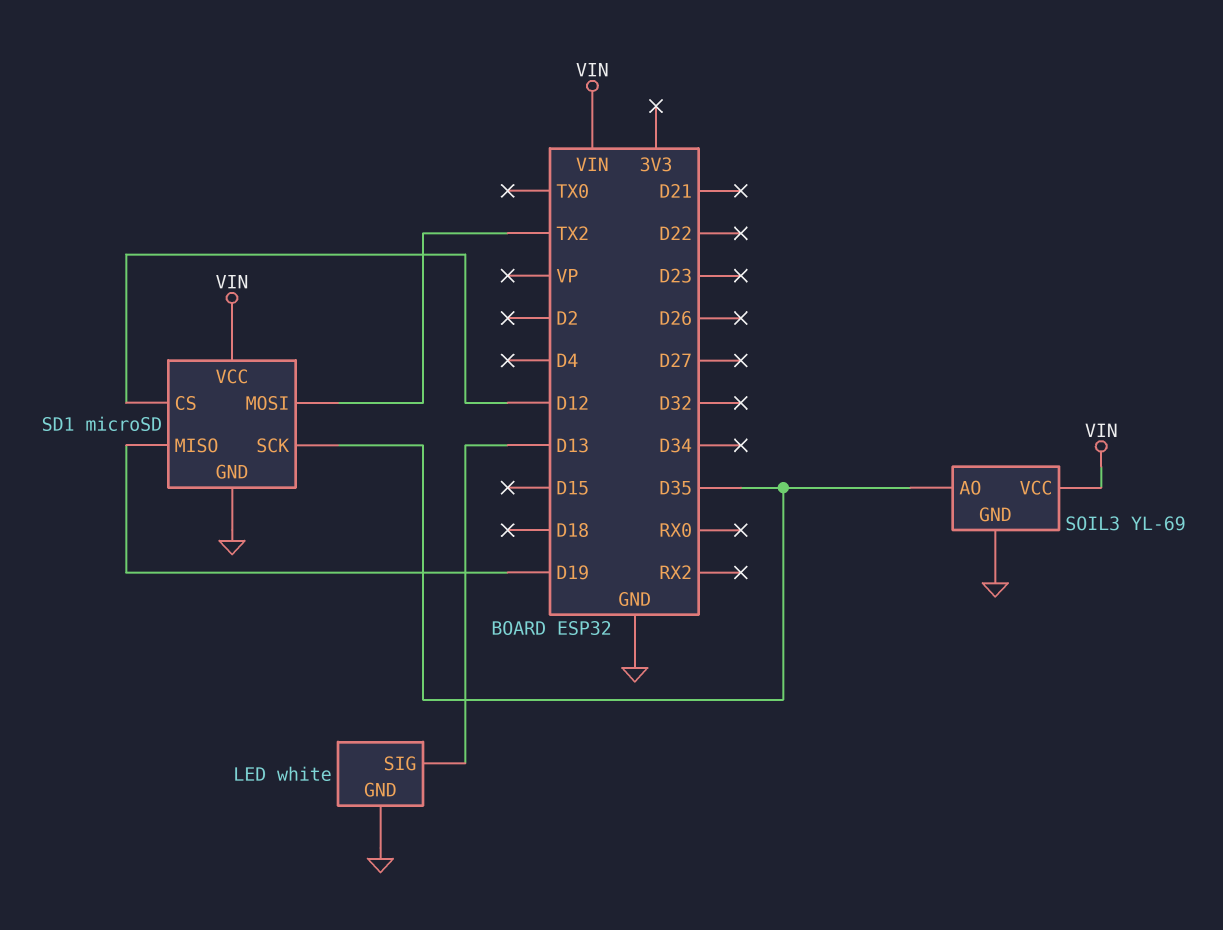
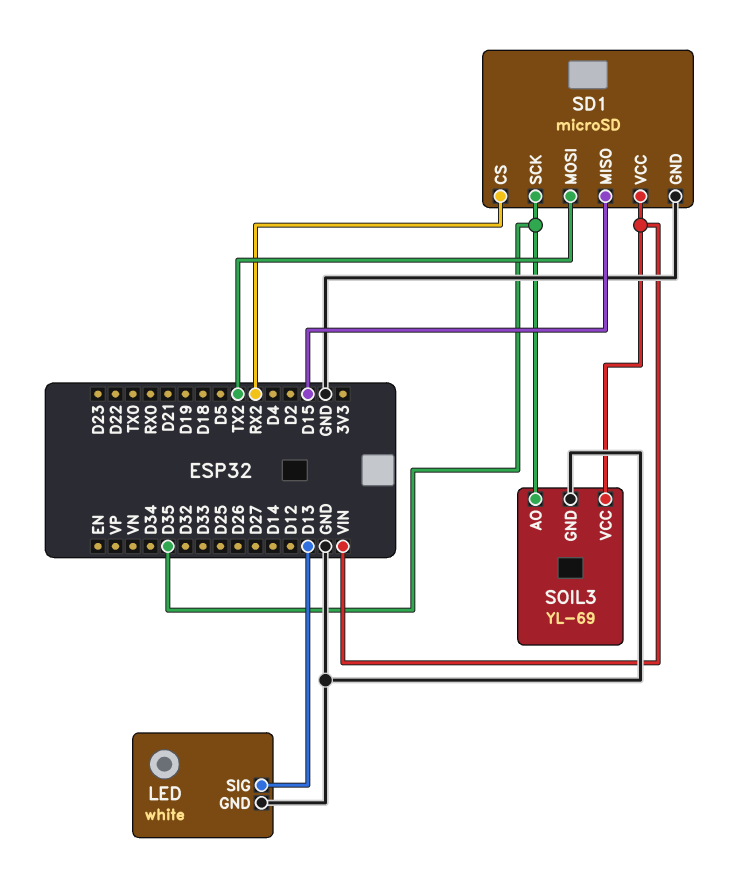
SD1 pin CS: D12 -> RX2
SD1 pin MISO: D19 -> D15

